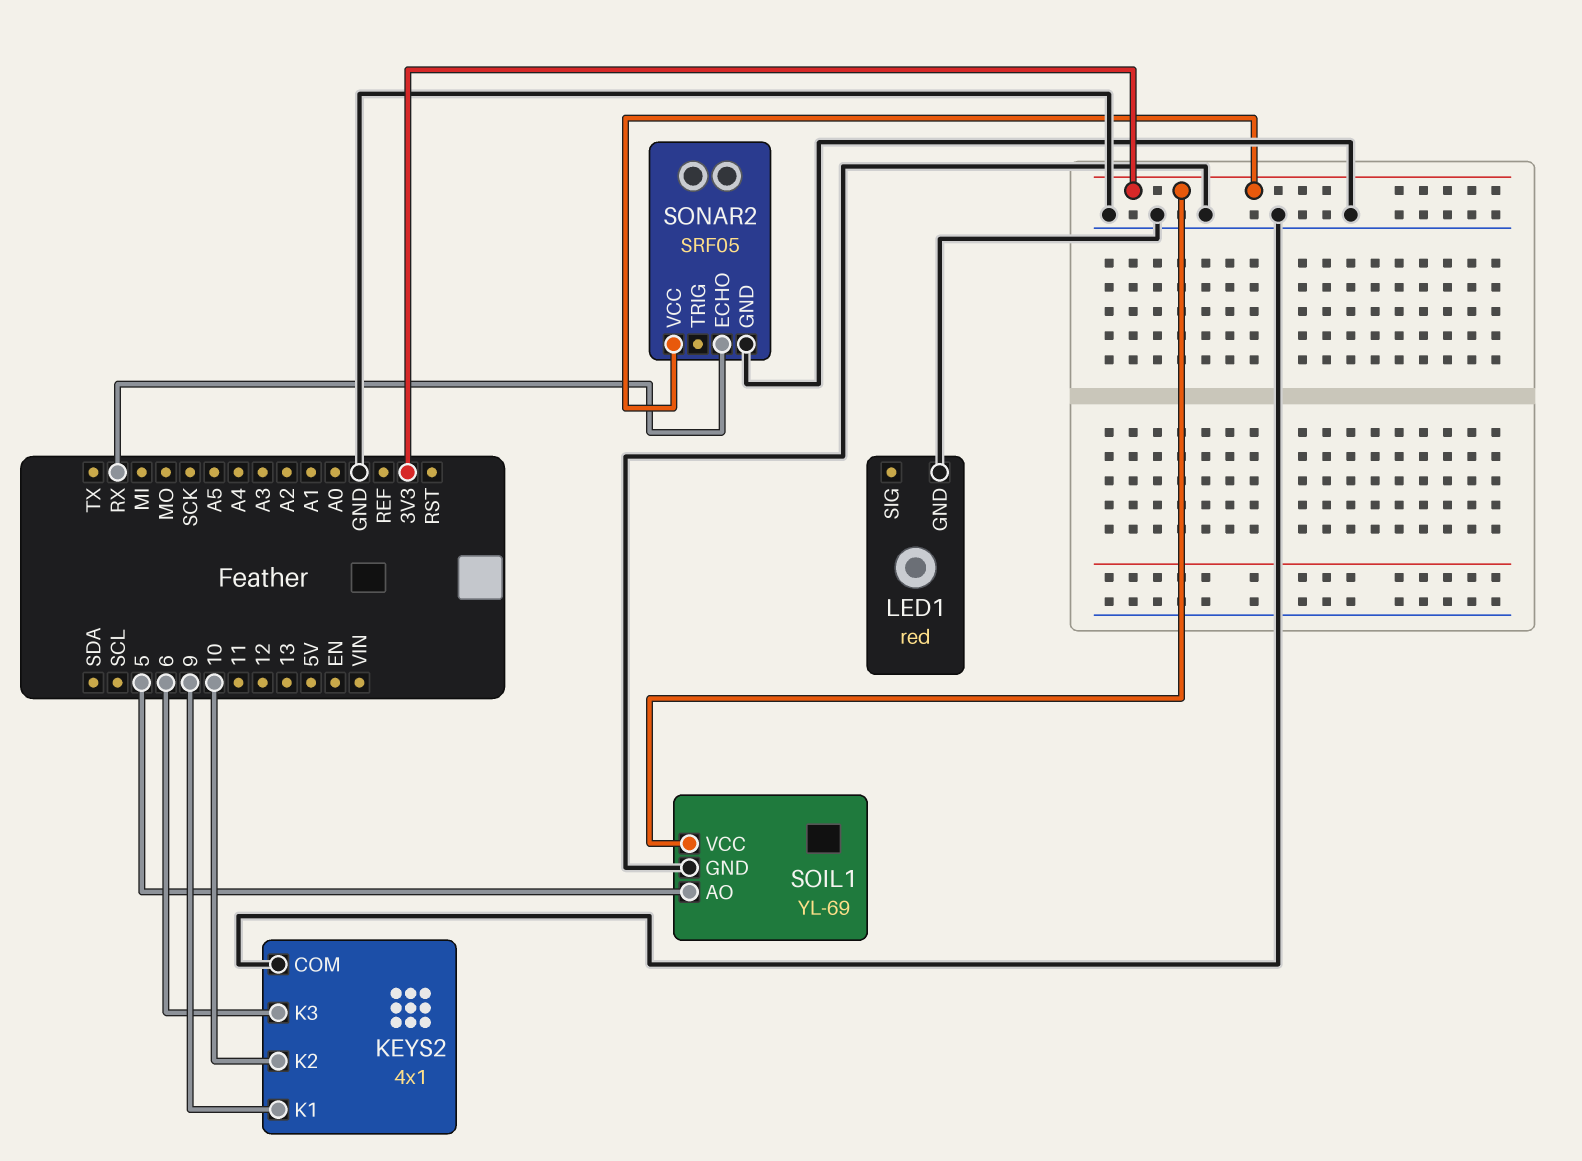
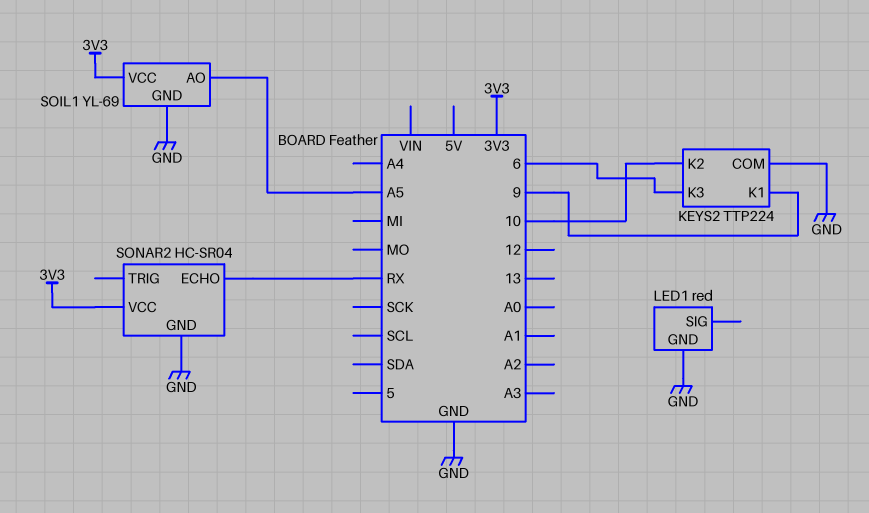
KEYS2: 4x1 -> TTP224
SOIL1 pin AO: 5 -> A5
SONAR2: SRF05 -> HC-SR04

